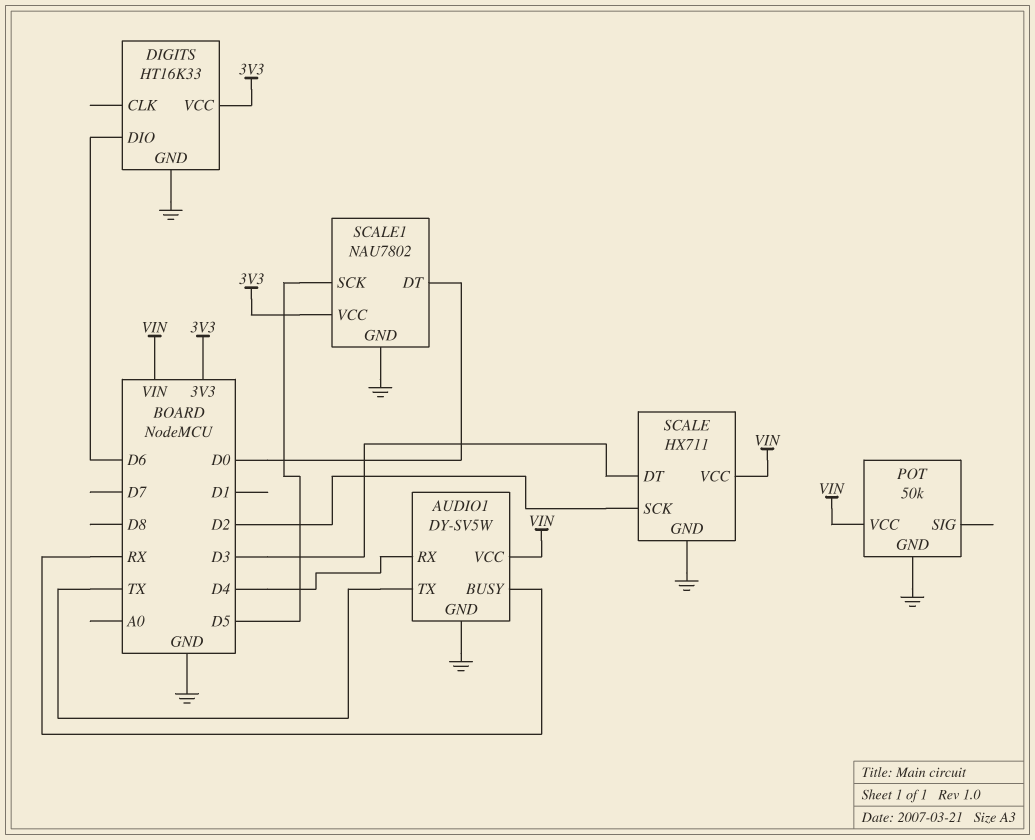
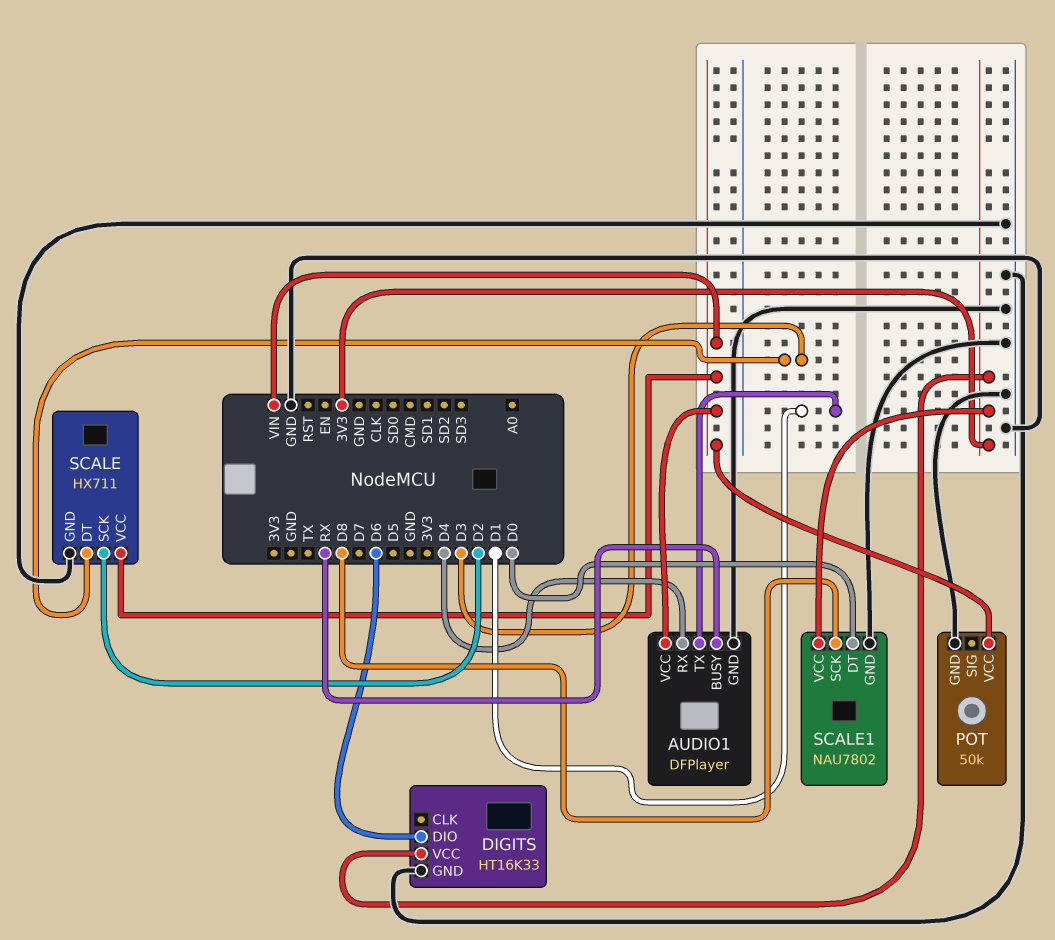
AUDIO1: DY-SV5W -> DFPlayer
AUDIO1 pin TX: TX -> D1
SCALE1 pin SCK: D5 -> D8

